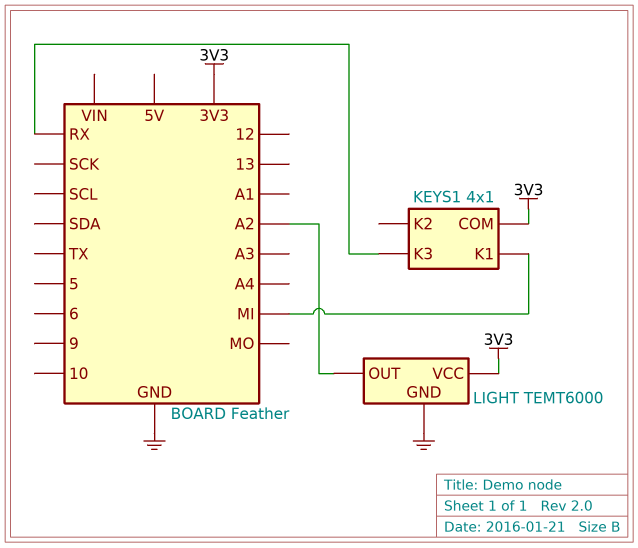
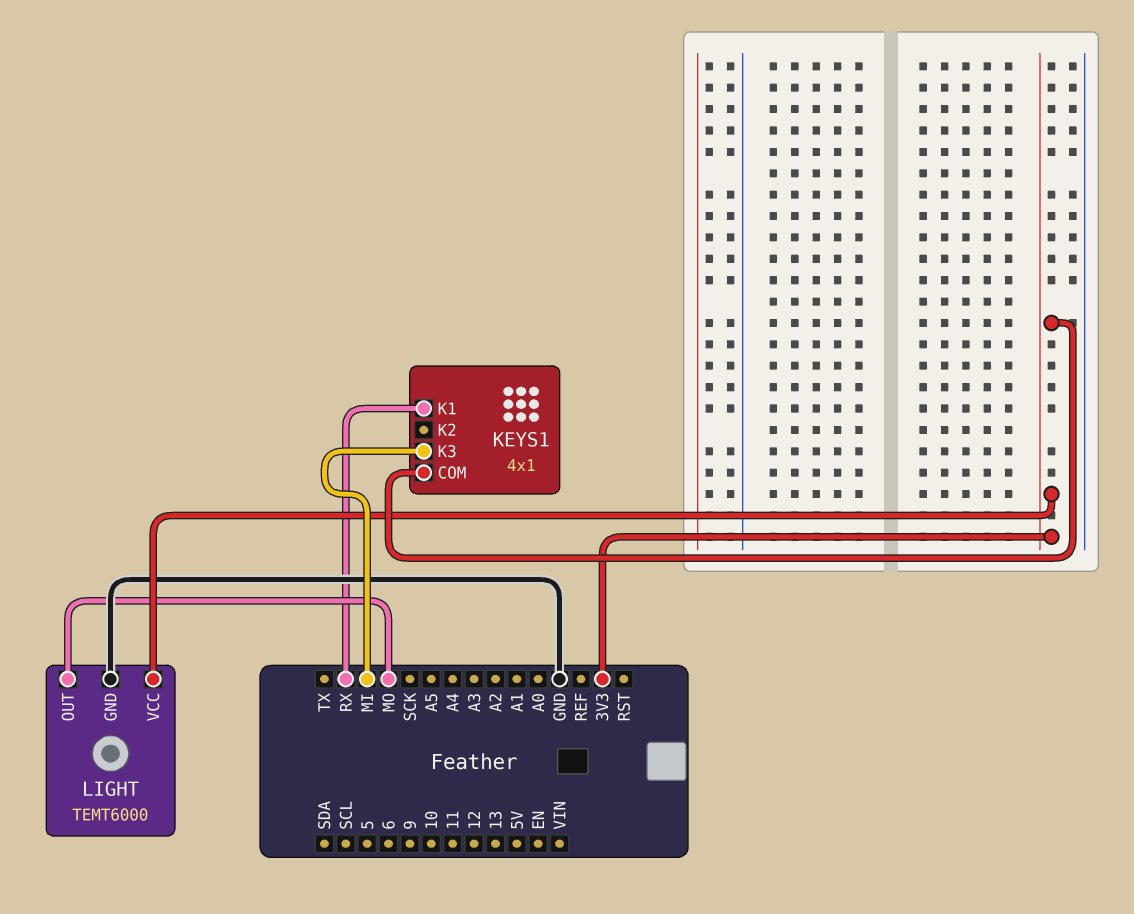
KEYS1 pin K1: MI -> RX
KEYS1 pin K3: RX -> MI
LIGHT pin OUT: A2 -> MO

